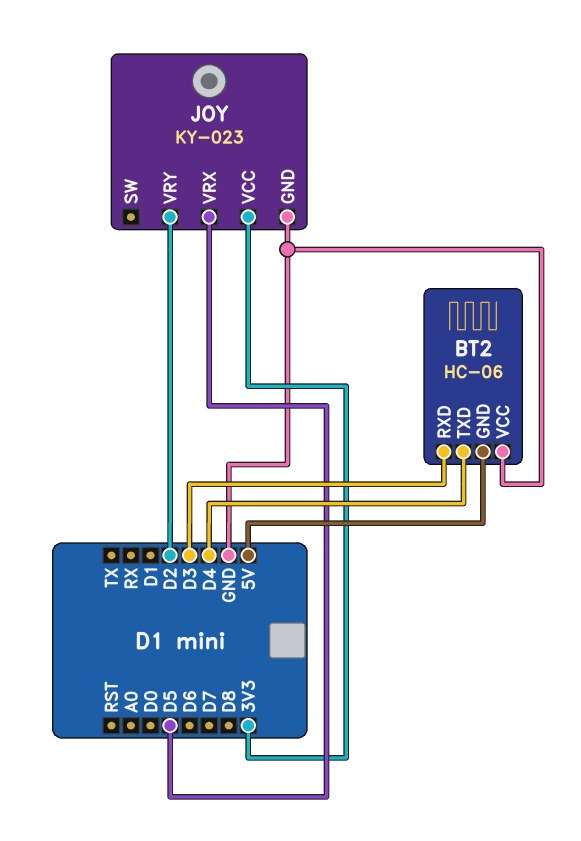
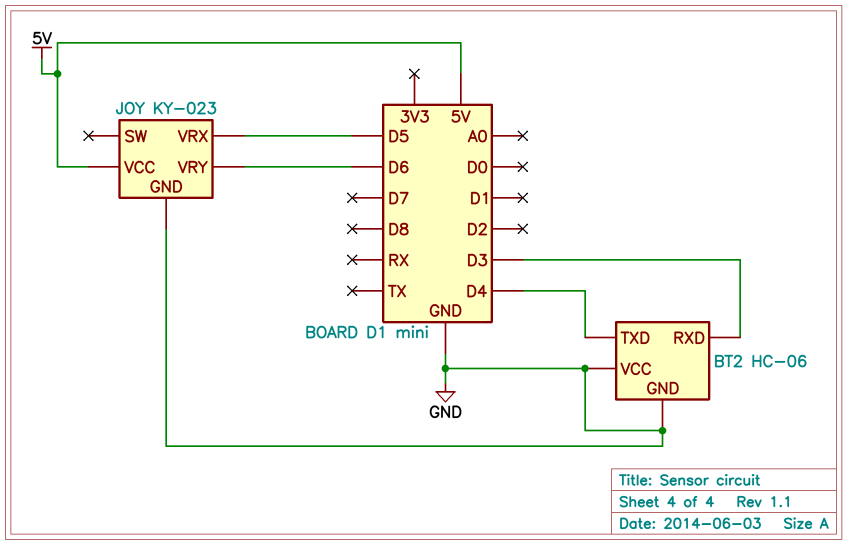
BT2 pin GND: 5V -> GND
JOY pin VCC: 3V3 -> 5V
JOY pin VRY: D2 -> D6

